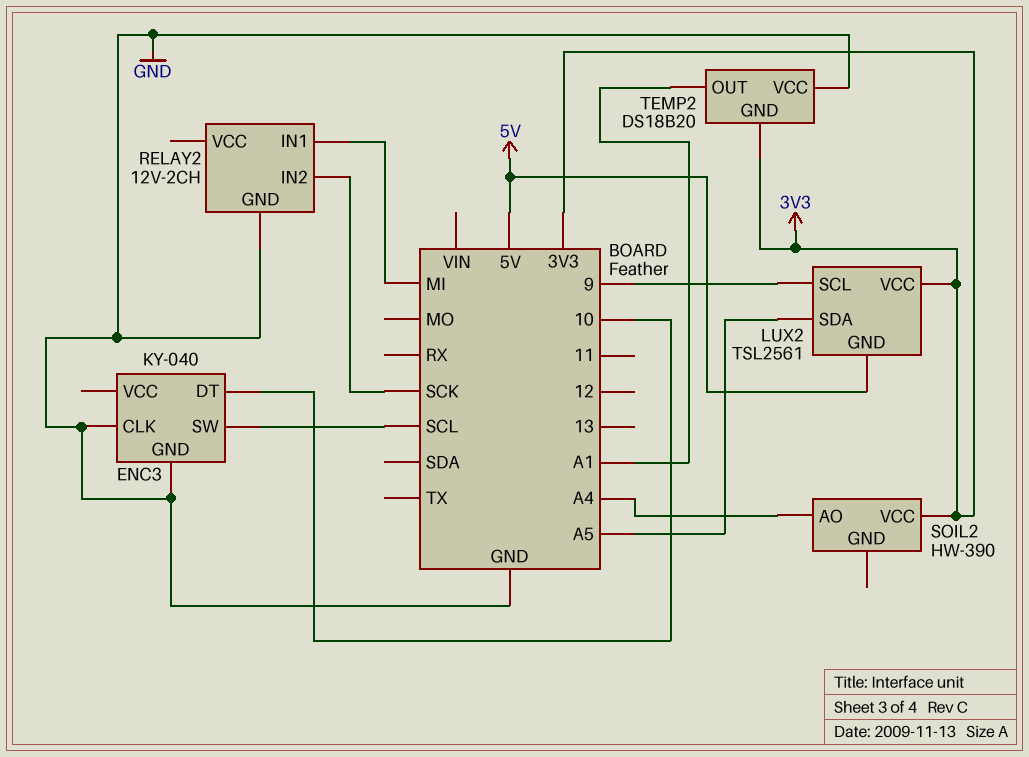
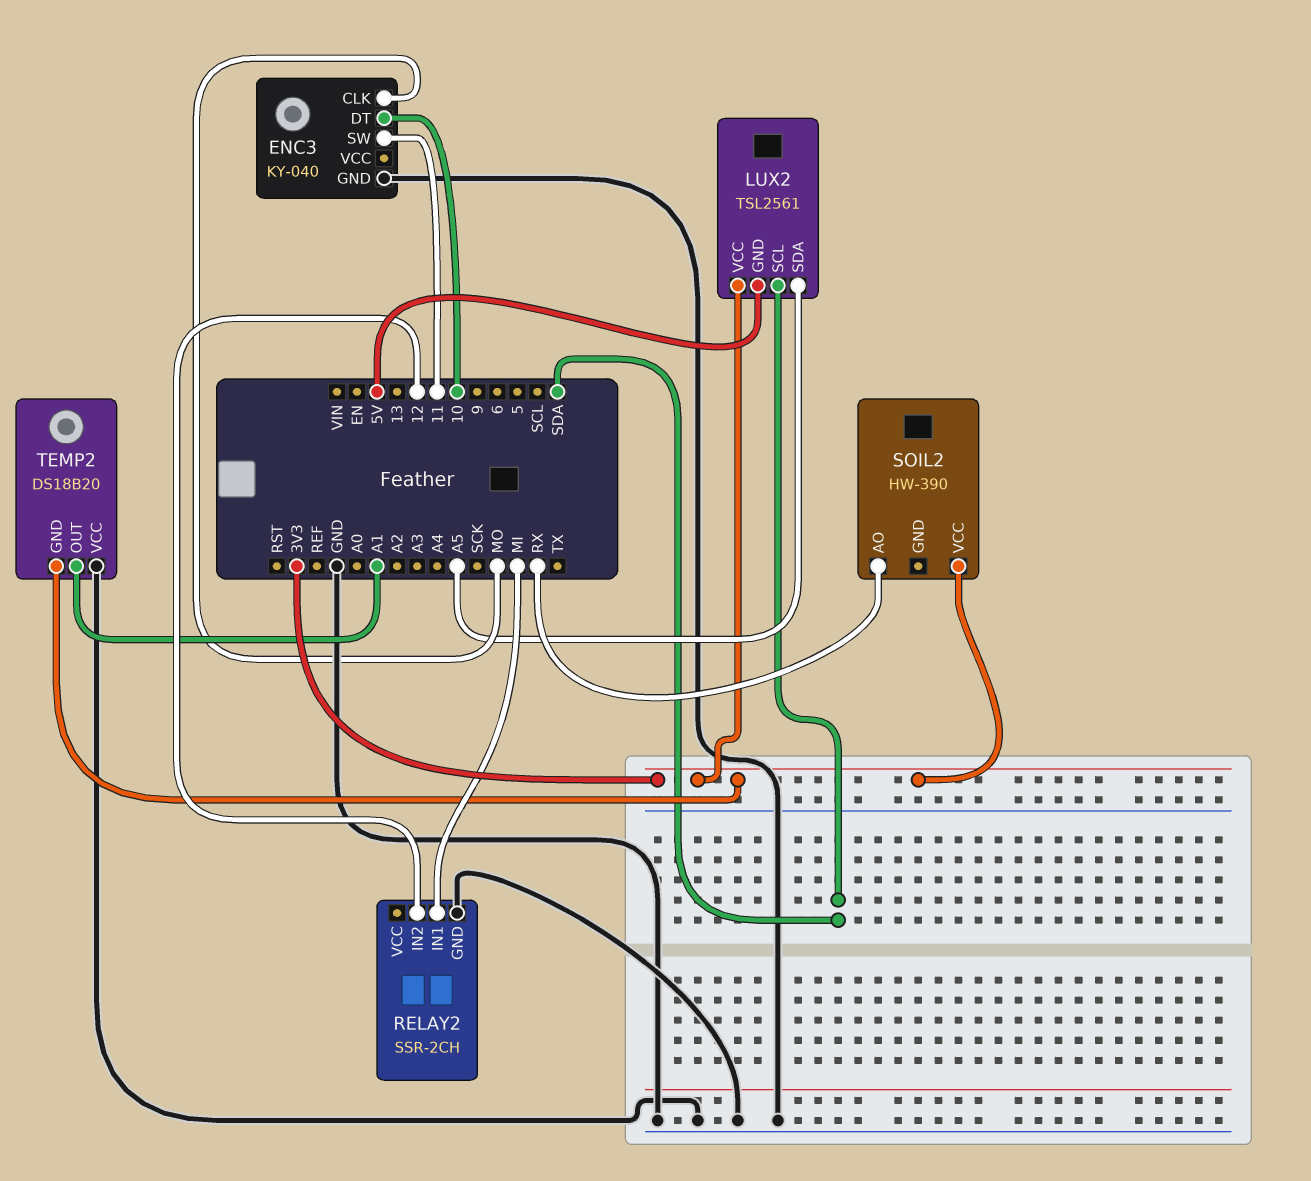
ENC3 pin CLK: GND -> MO
ENC3 pin SW: SCL -> 11
LUX2 pin SCL: 9 -> SDA
RELAY2: 12V-2CH -> SSR-2CH
RELAY2 pin IN2: SCK -> 12
SOIL2 pin AO: A4 -> RX

